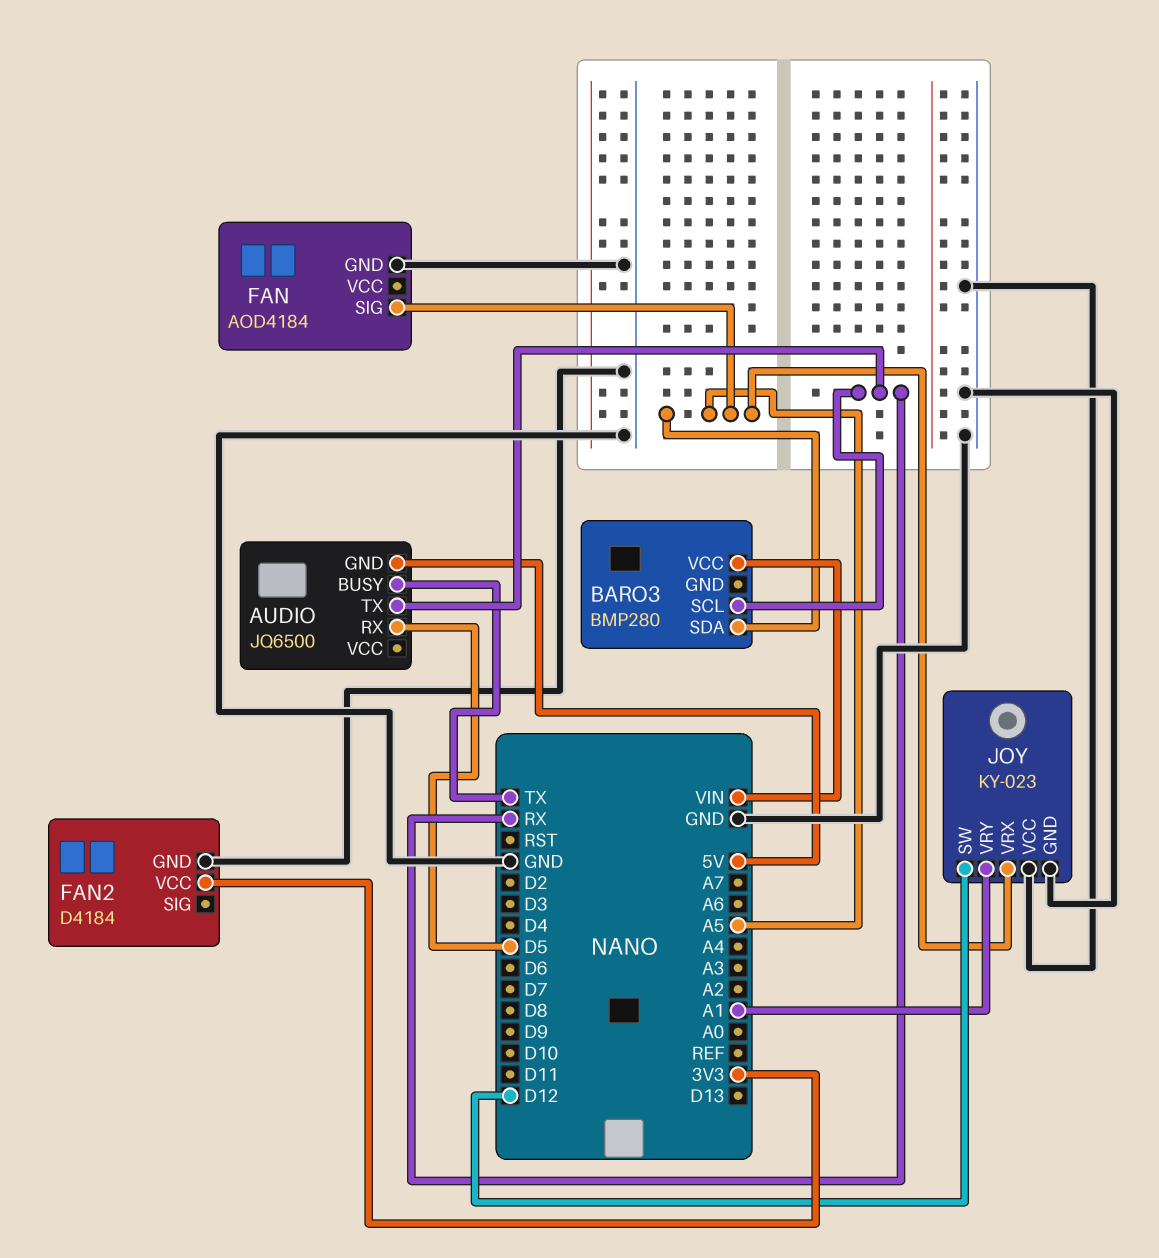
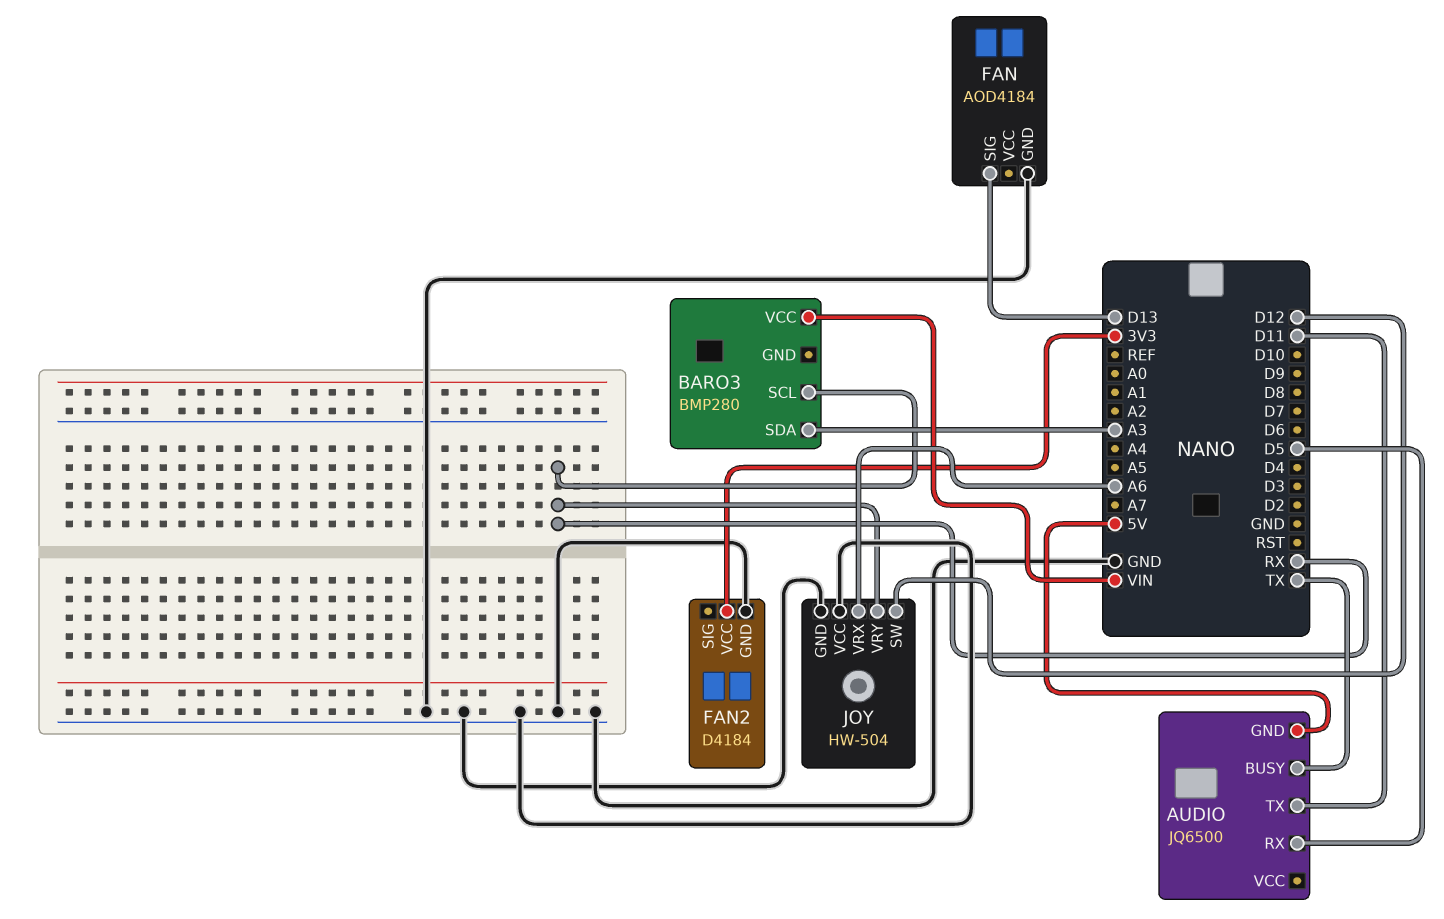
AUDIO pin TX: RX -> D11
BARO3 pin SDA: A5 -> A3
FAN pin SIG: A5 -> D13
JOY: KY-023 -> HW-504
JOY pin VRX: A5 -> A6
JOY pin VRY: A1 -> RX

